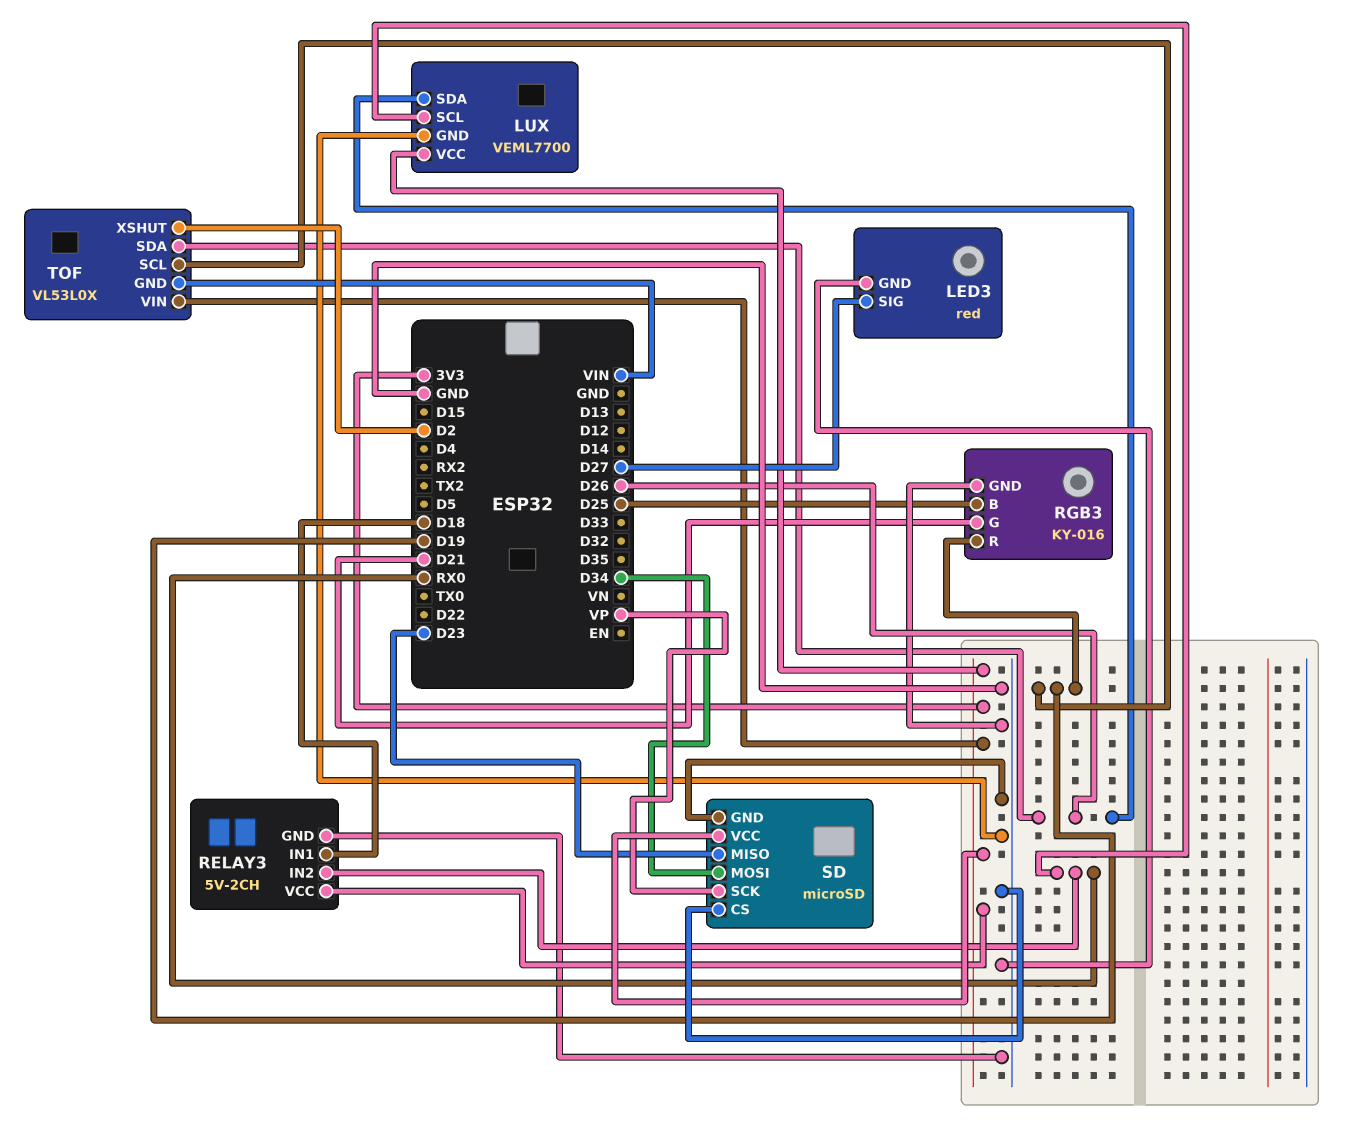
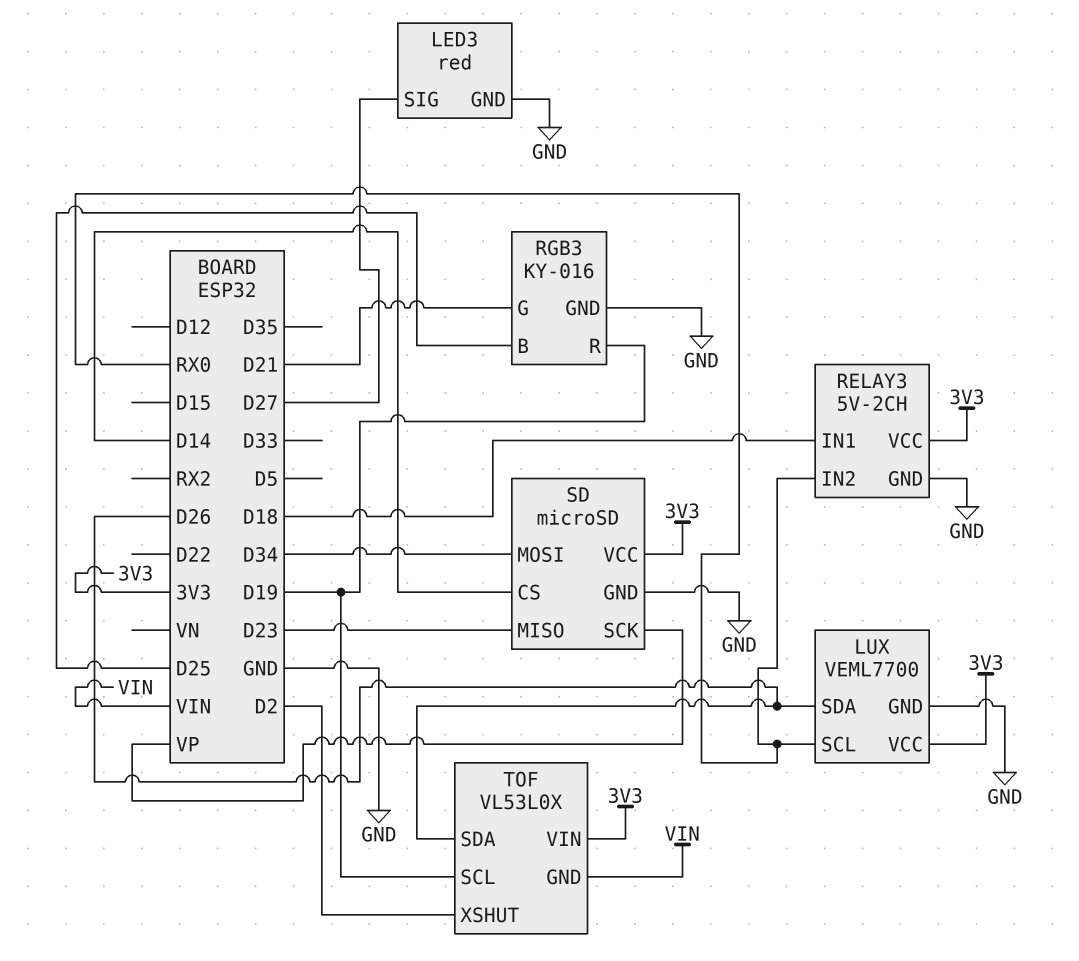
SD pin CS: GND -> D14

